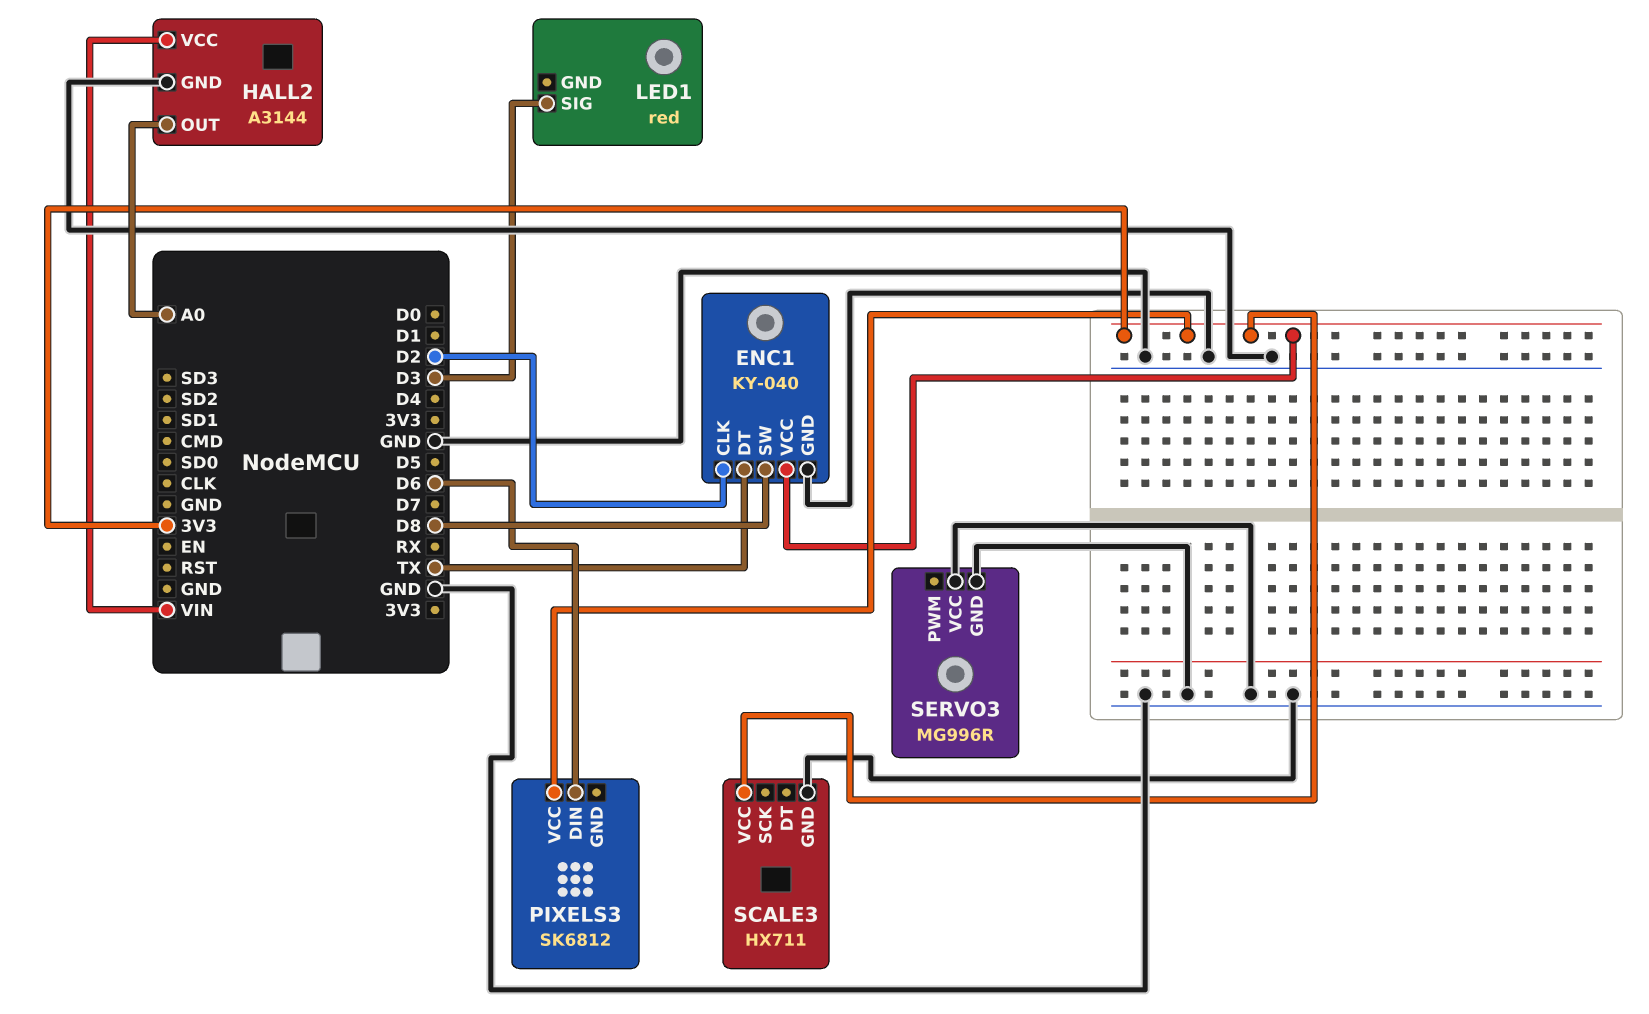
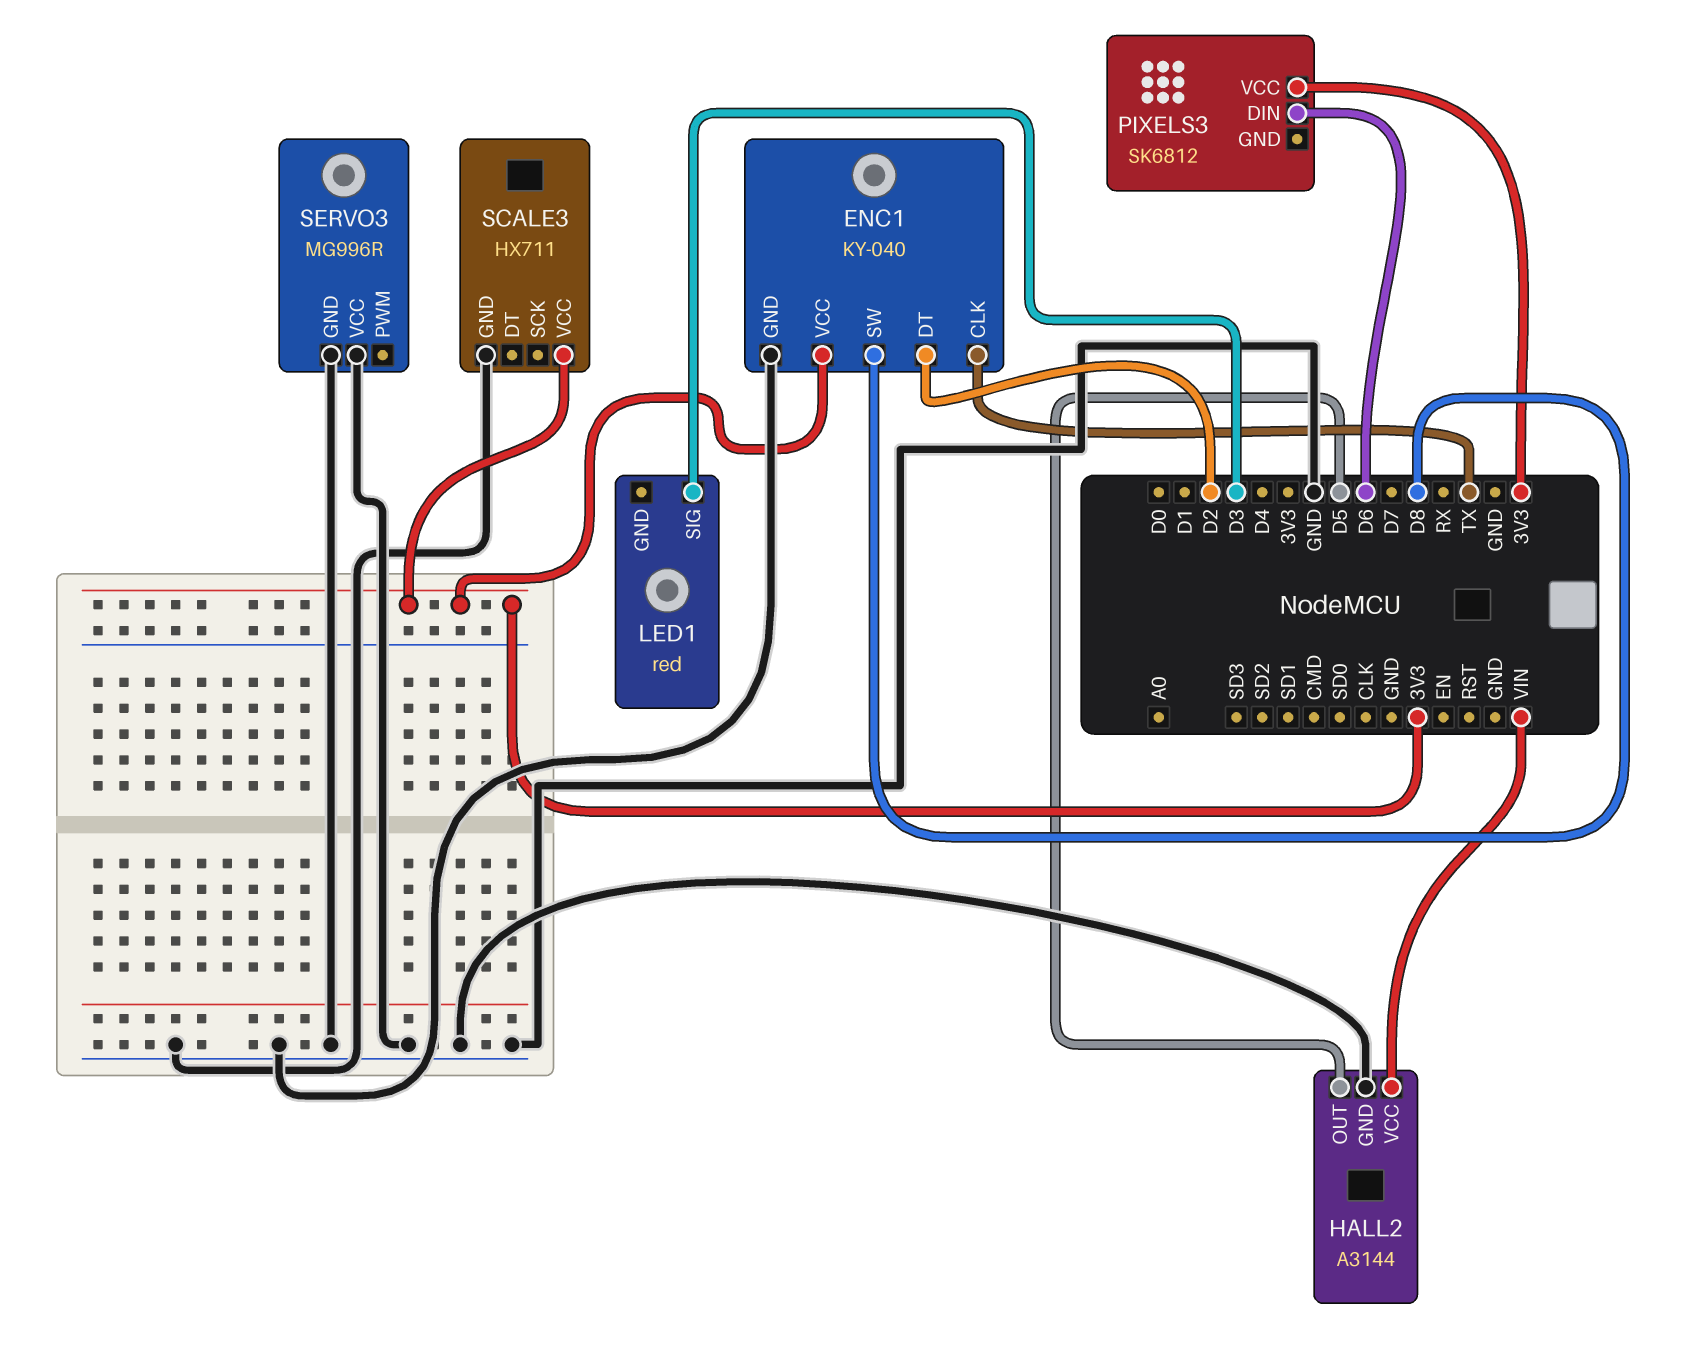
ENC1 pin CLK: D2 -> TX
ENC1 pin DT: TX -> D2
HALL2 pin OUT: A0 -> D5

